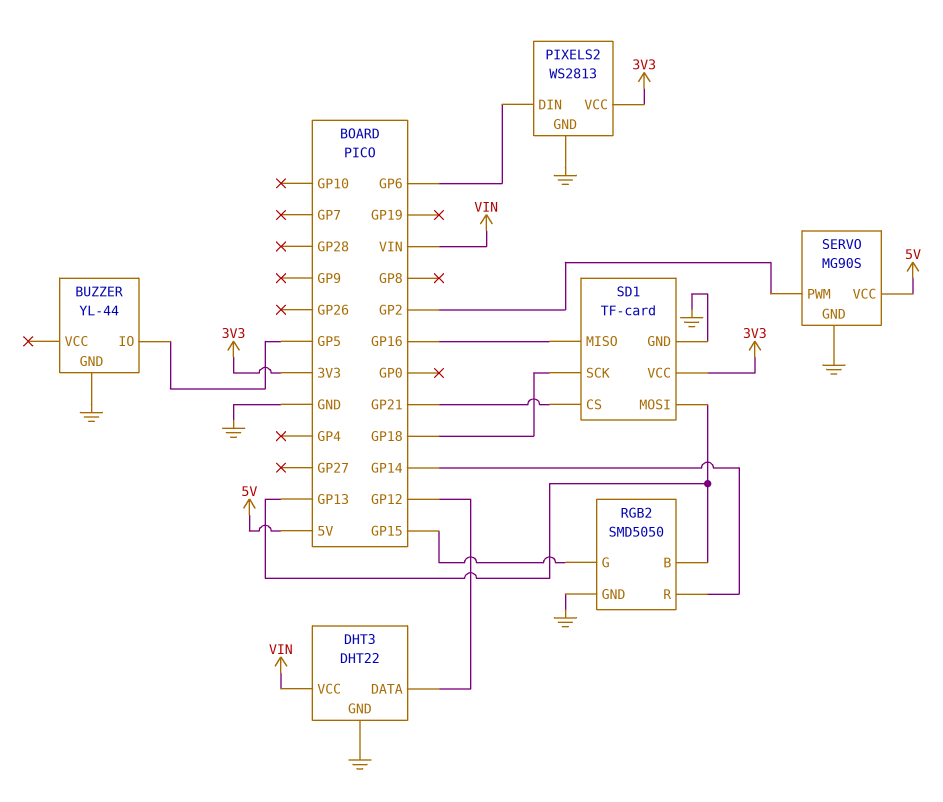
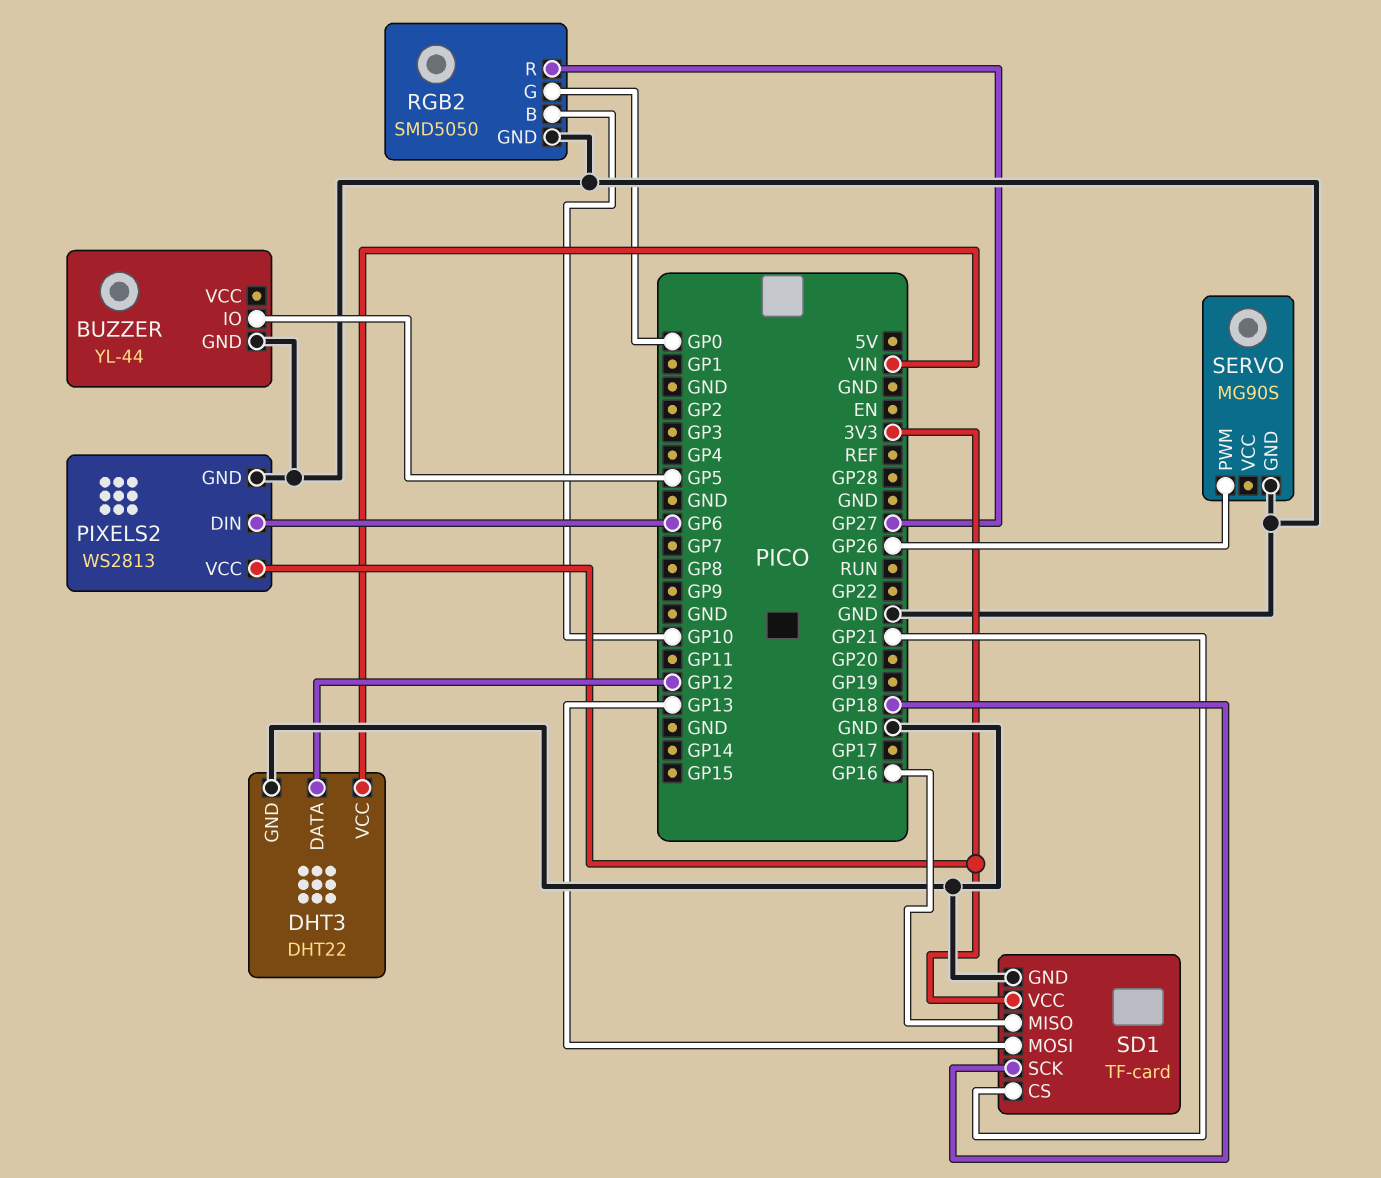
RGB2 pin B: GP13 -> GP10
RGB2 pin G: GP15 -> GP0
RGB2 pin R: GP14 -> GP27
SERVO pin PWM: GP2 -> GP26
SERVO pin VCC: 5V -> none

